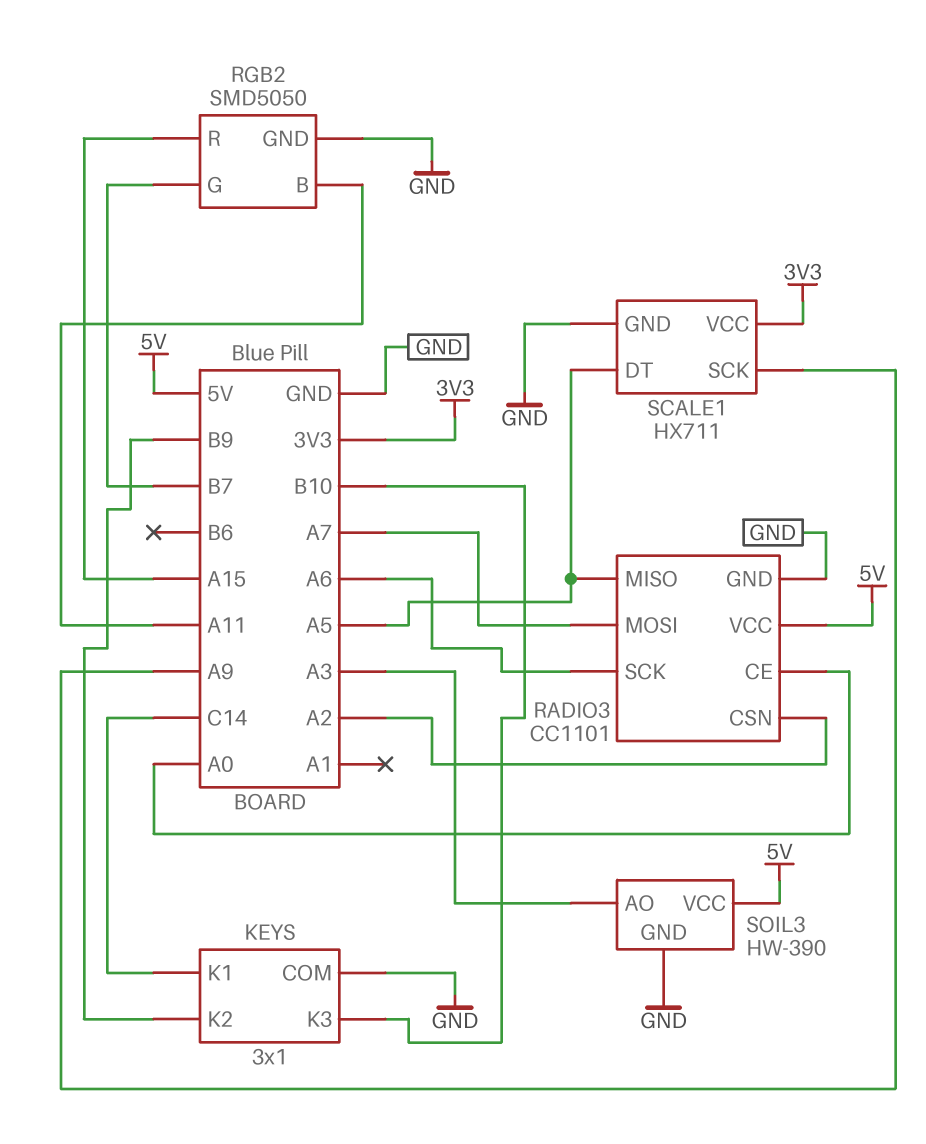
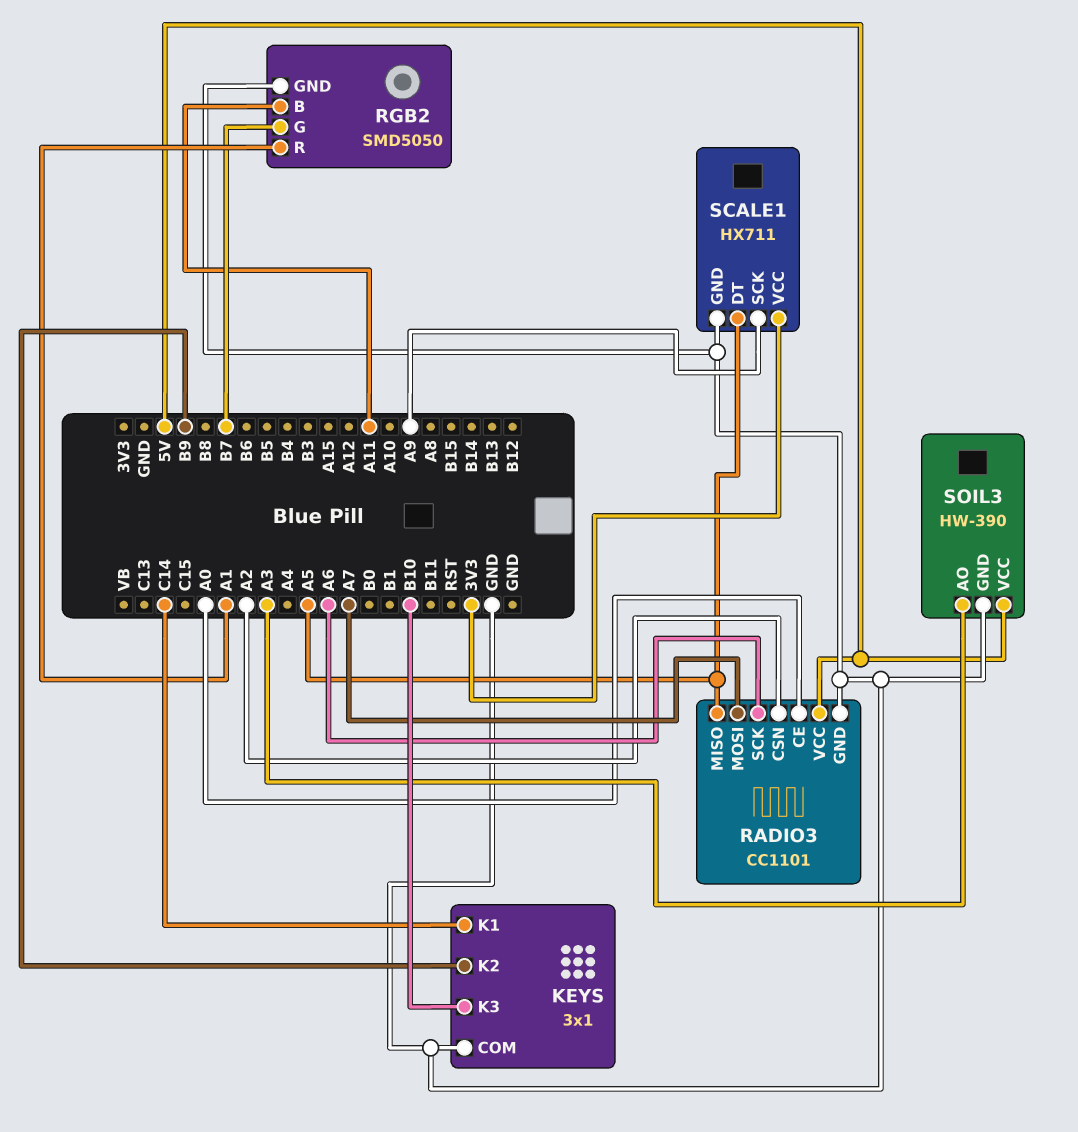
RGB2 pin R: A15 -> A1

